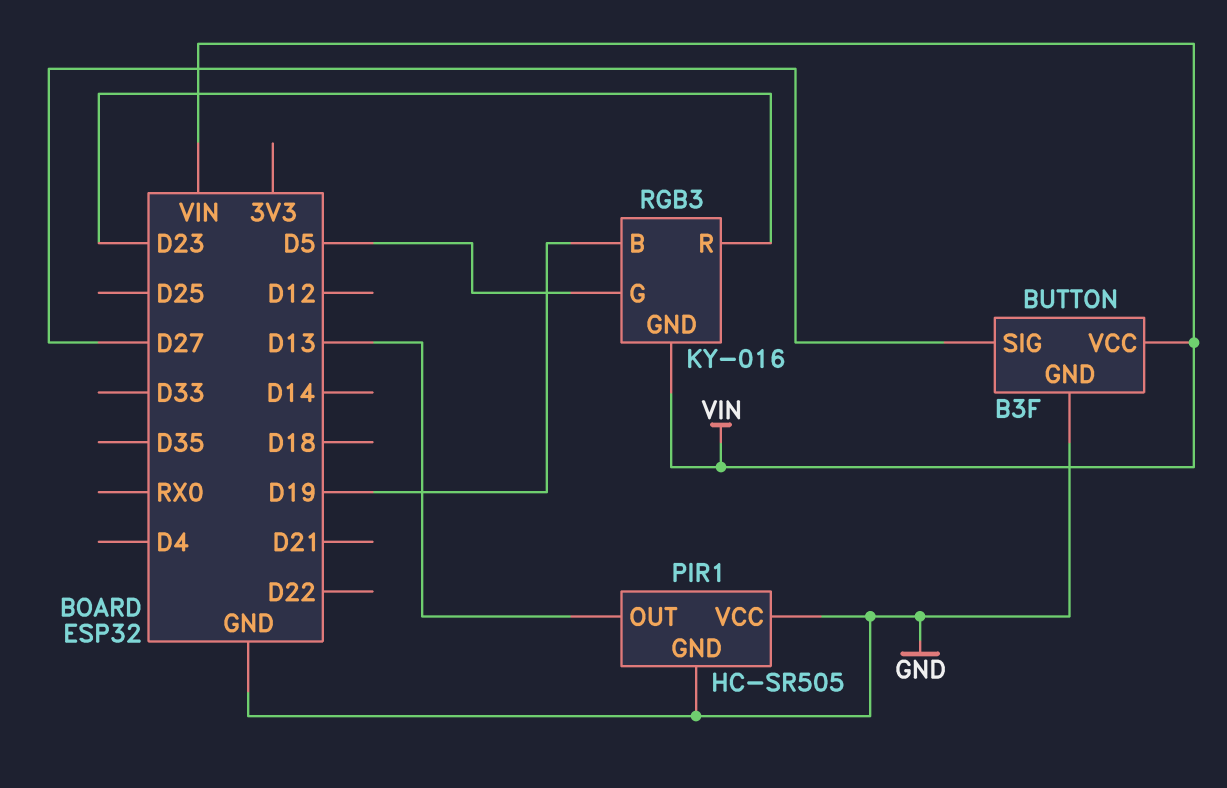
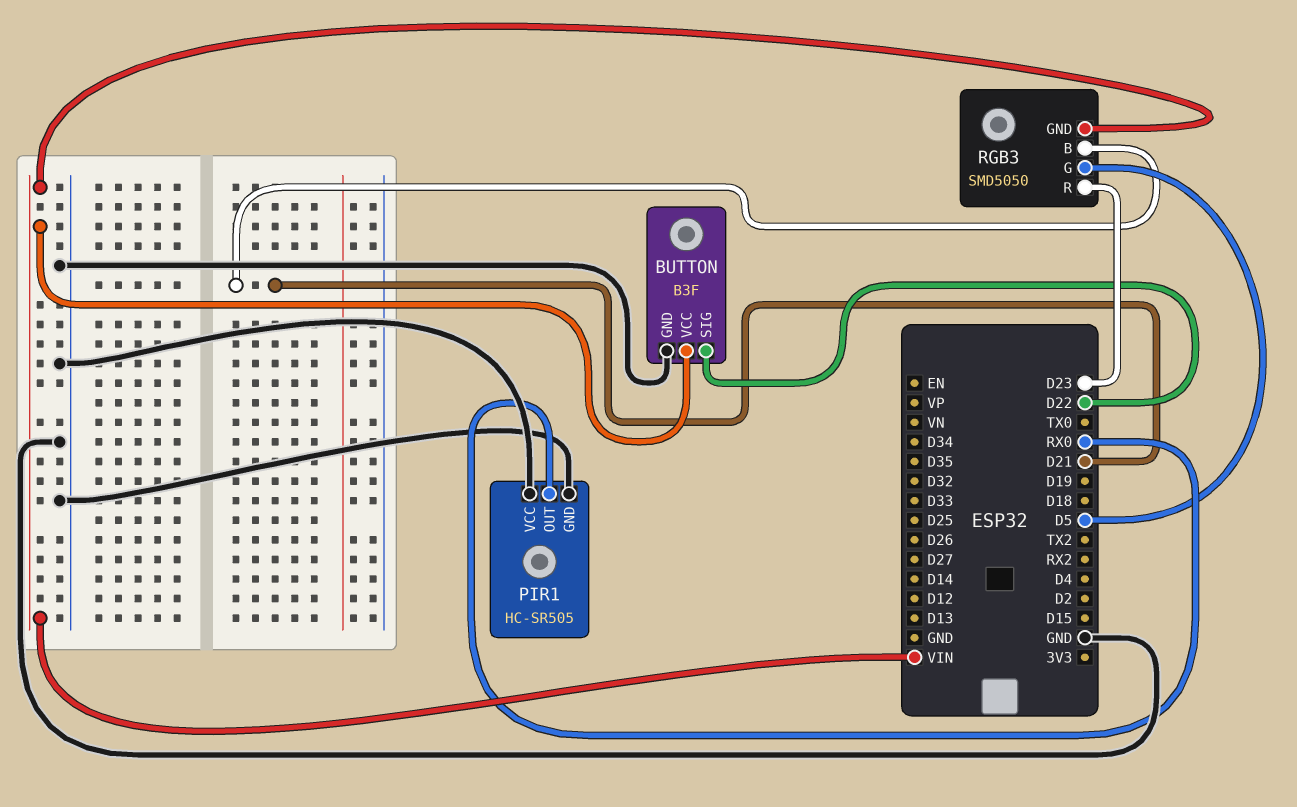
BUTTON pin SIG: D27 -> D22
PIR1 pin OUT: D13 -> RX0
RGB3: KY-016 -> SMD5050
RGB3 pin B: D19 -> D21

